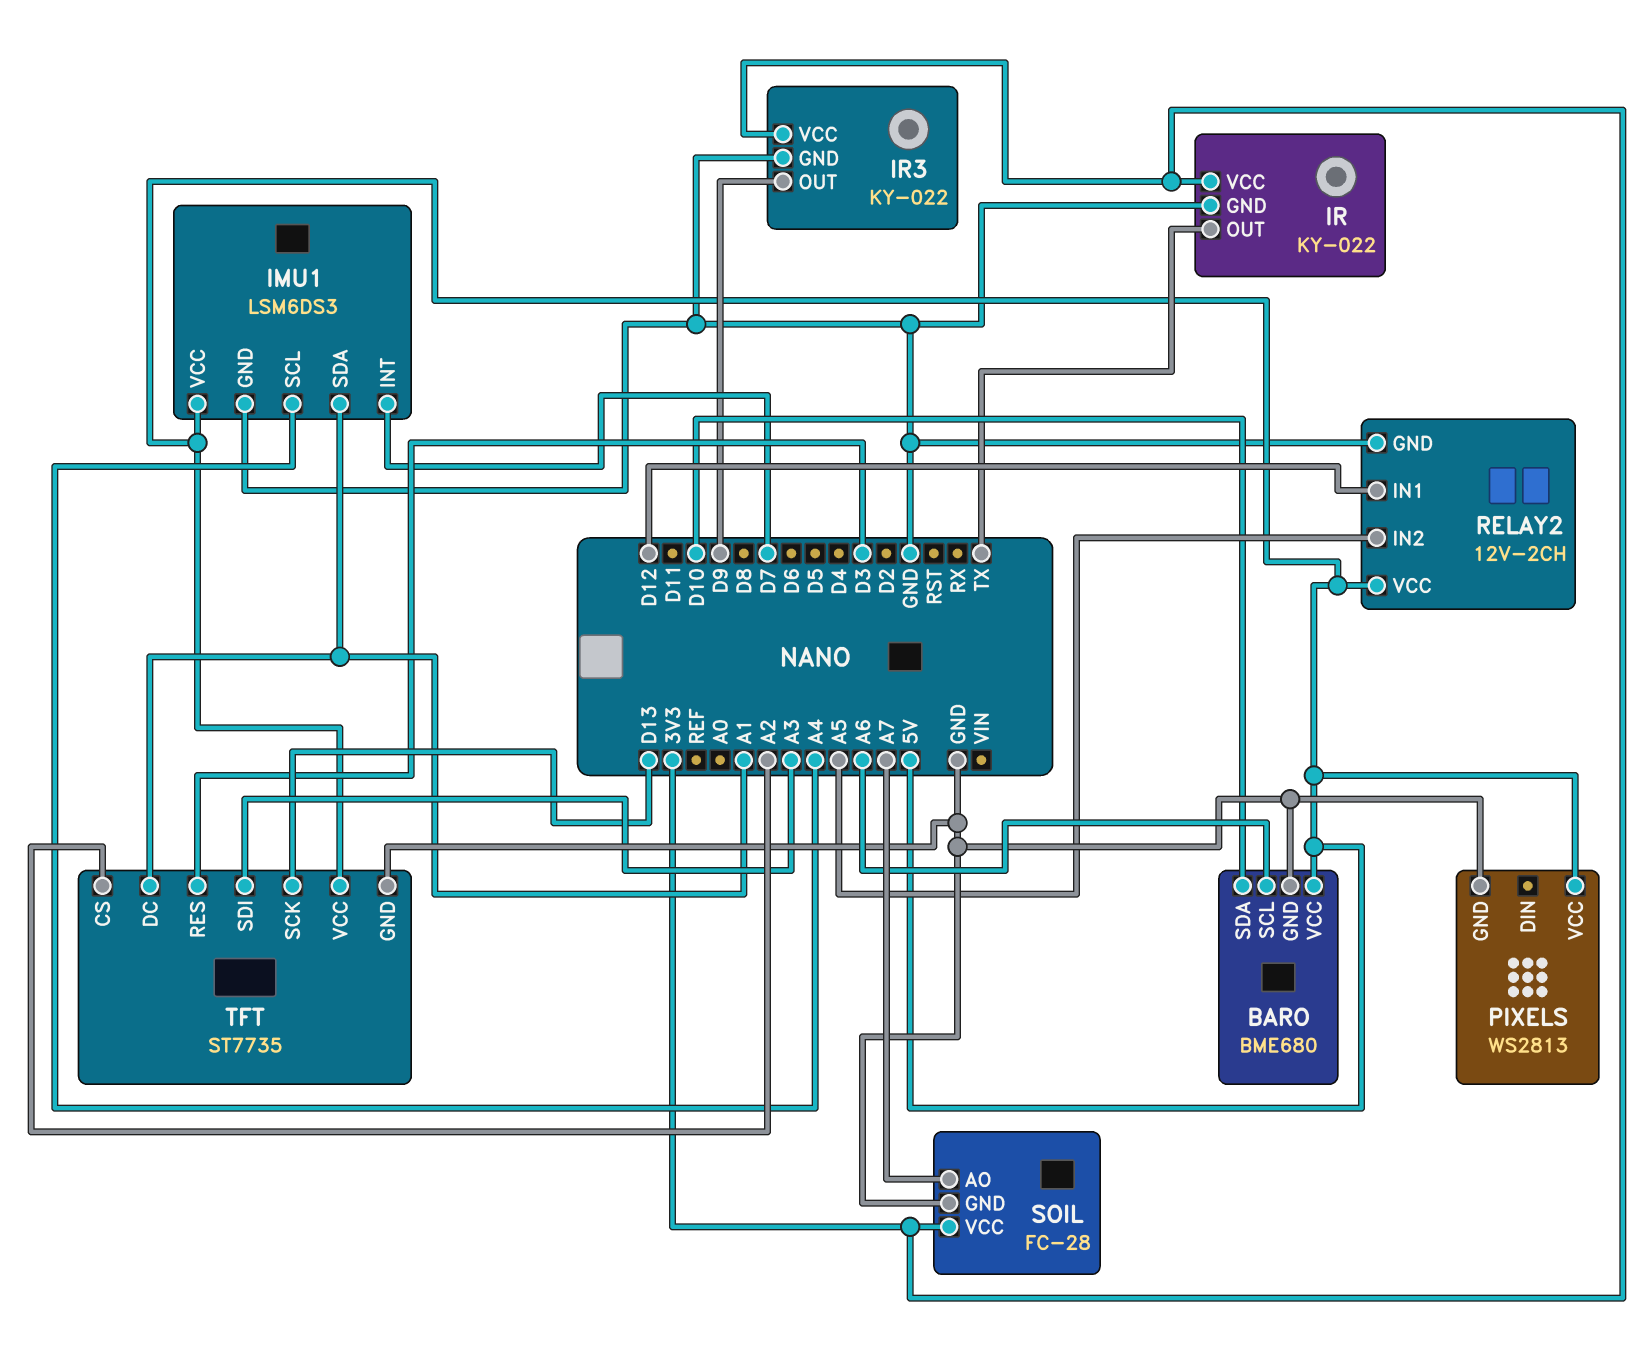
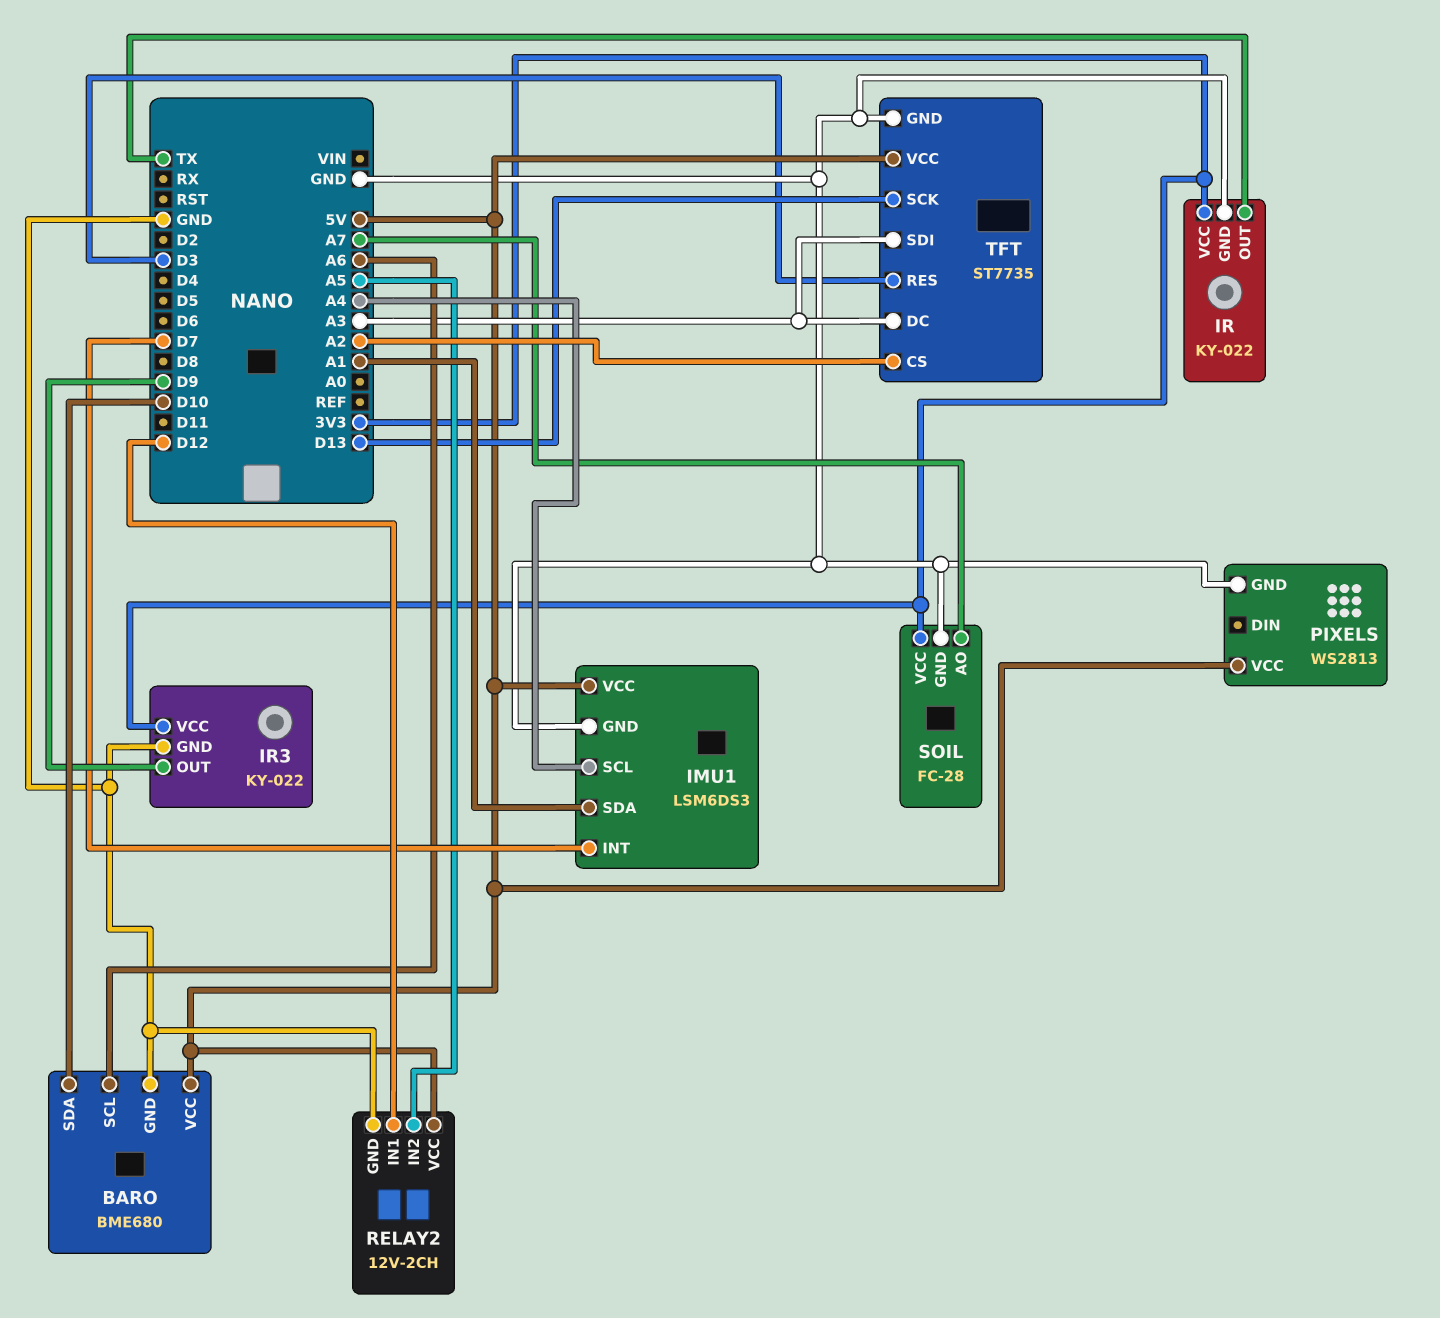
TFT pin DC: A1 -> A3

